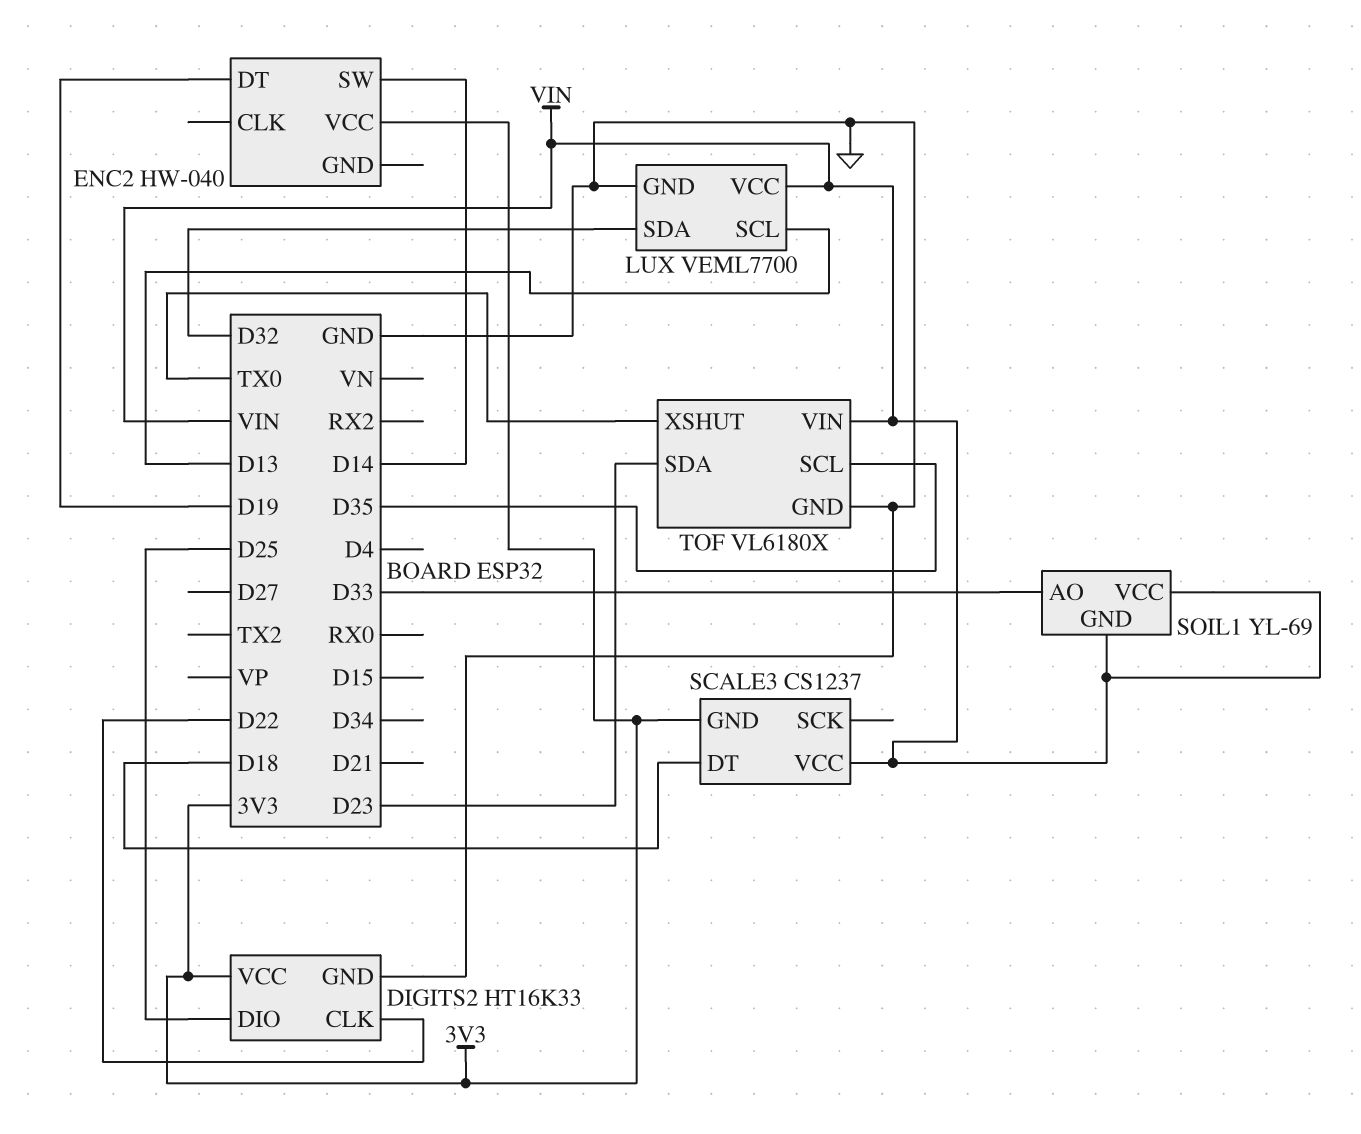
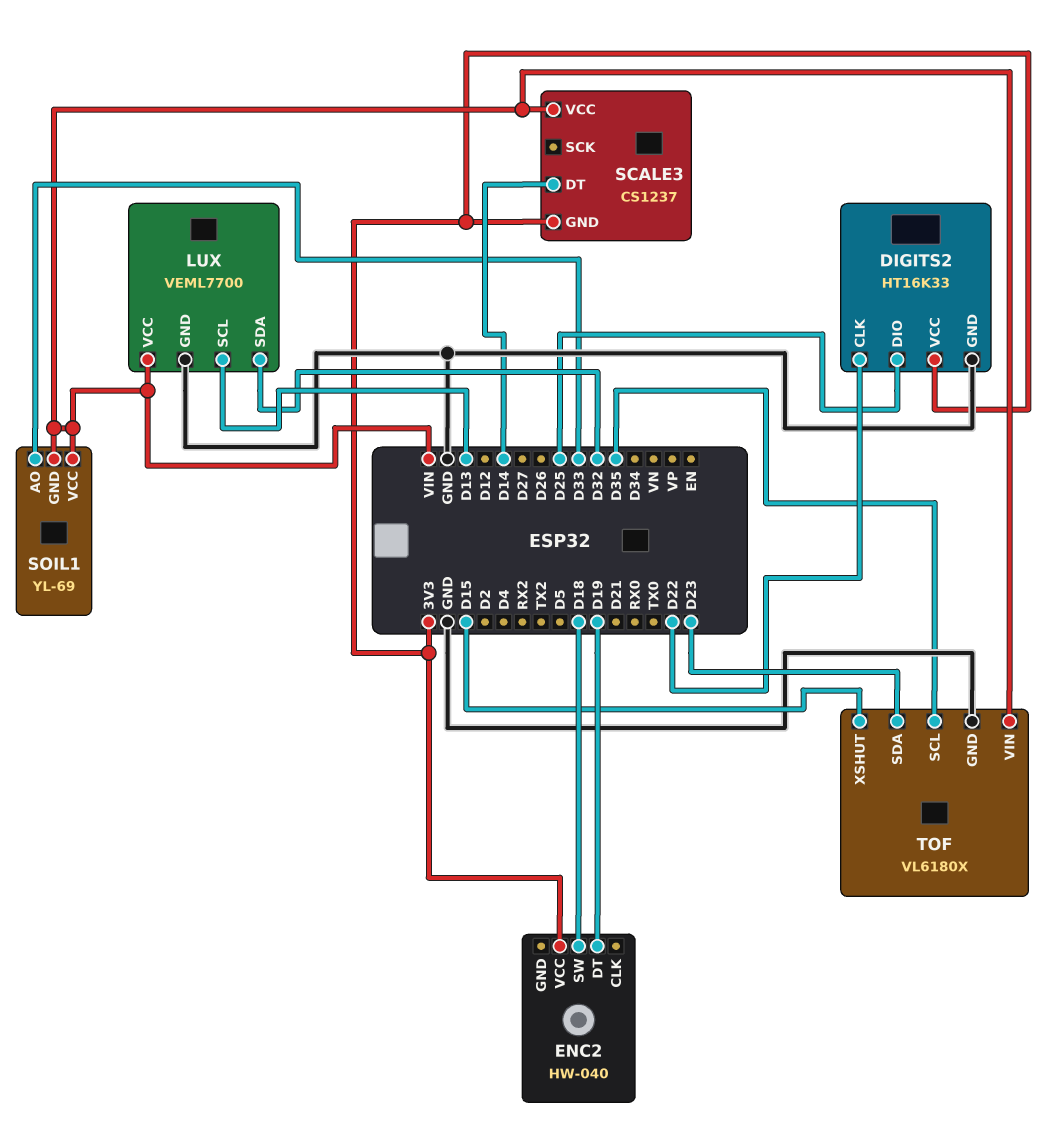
ENC2 pin SW: D14 -> D18
SCALE3 pin DT: D18 -> D14
TOF pin XSHUT: TX0 -> D15

